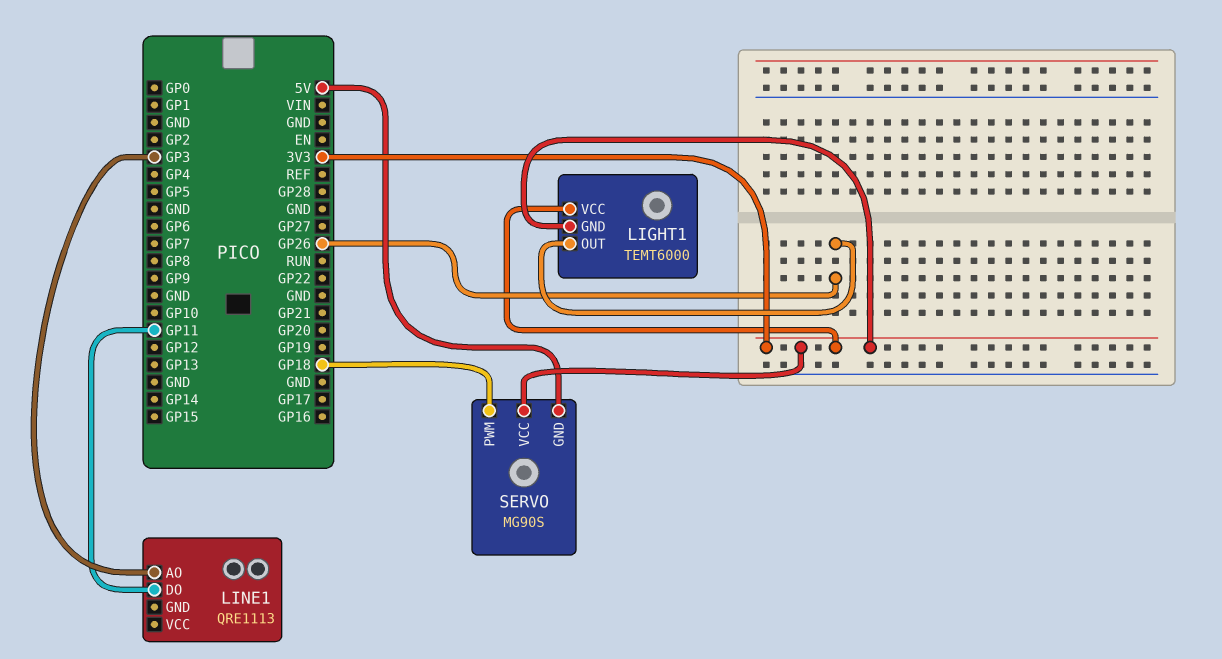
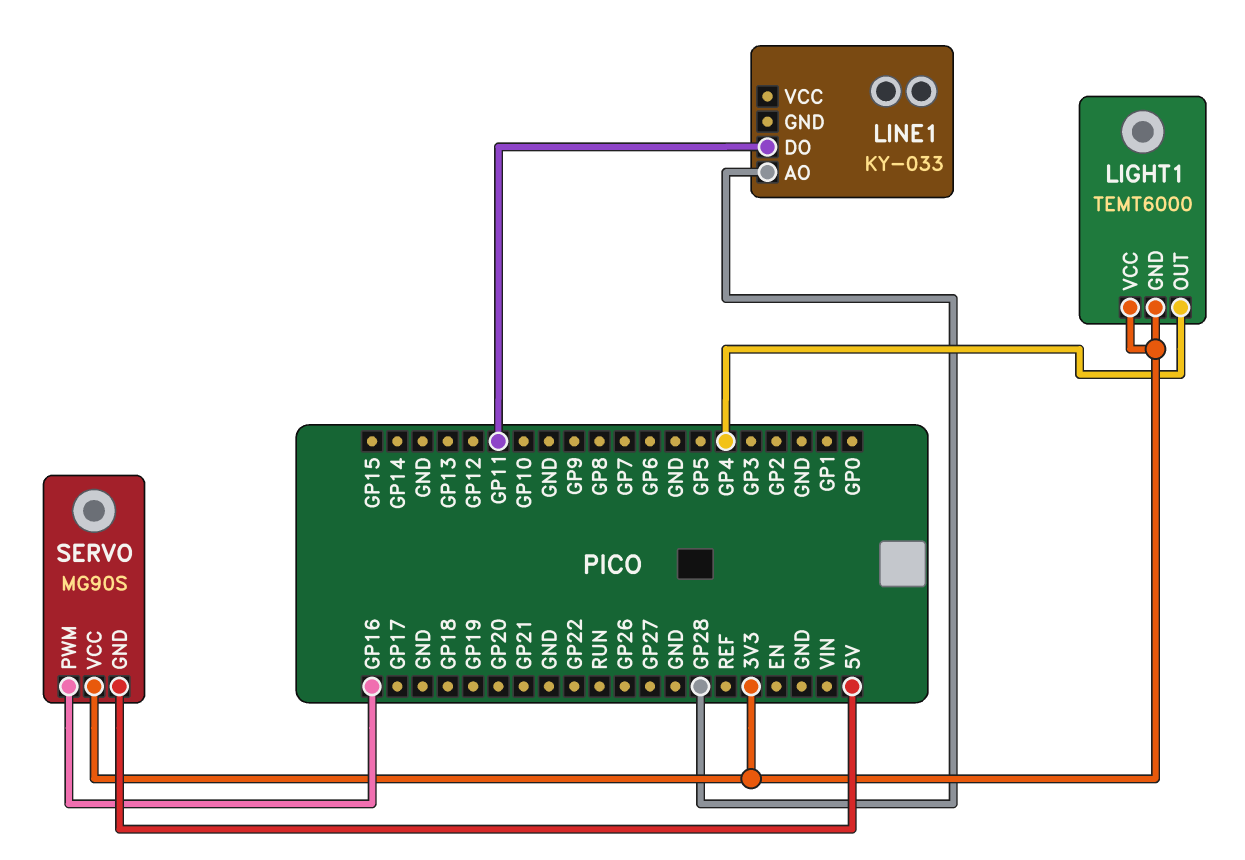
LIGHT1 pin OUT: GP26 -> GP4
LINE1: QRE1113 -> KY-033
LINE1 pin AO: GP3 -> GP28
SERVO pin PWM: GP18 -> GP16

